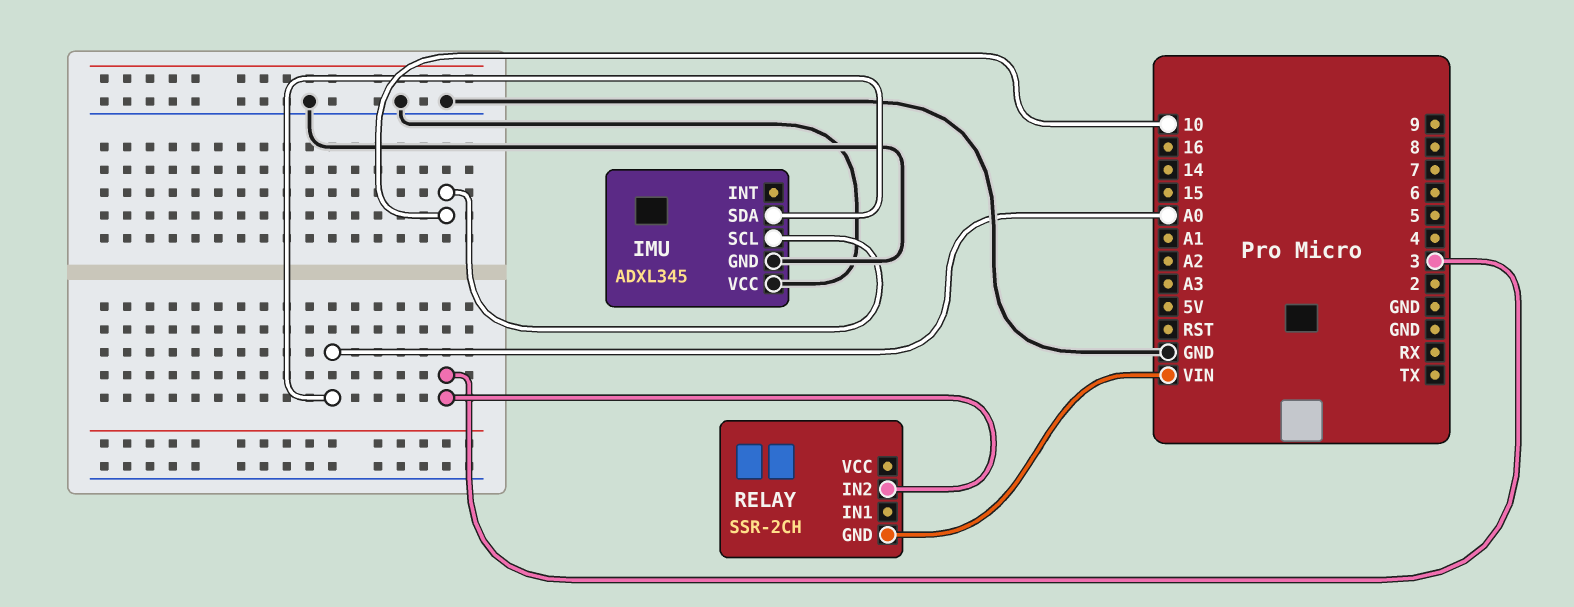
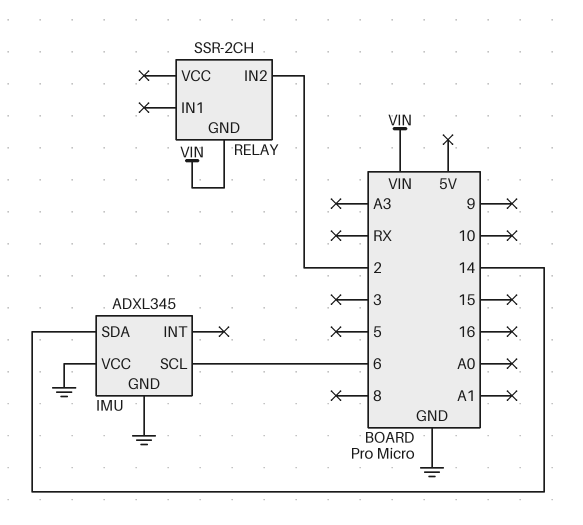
IMU pin SCL: 10 -> 6
IMU pin SDA: A0 -> 14
RELAY pin IN2: 3 -> 2

